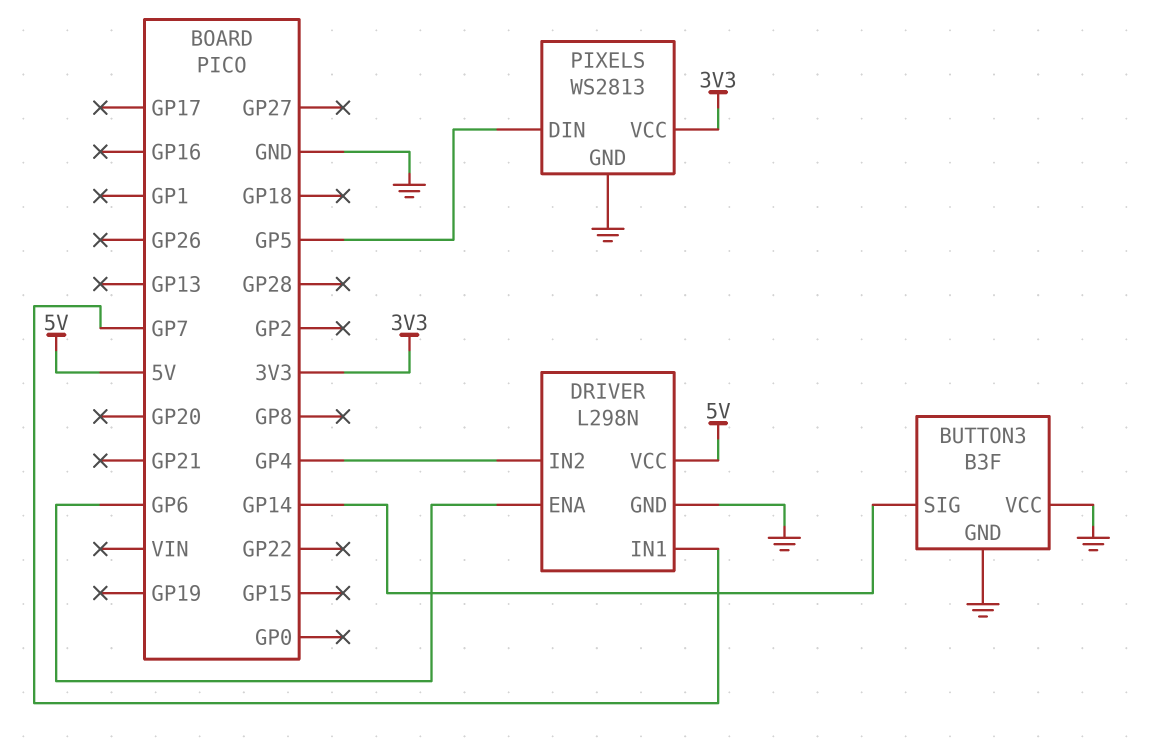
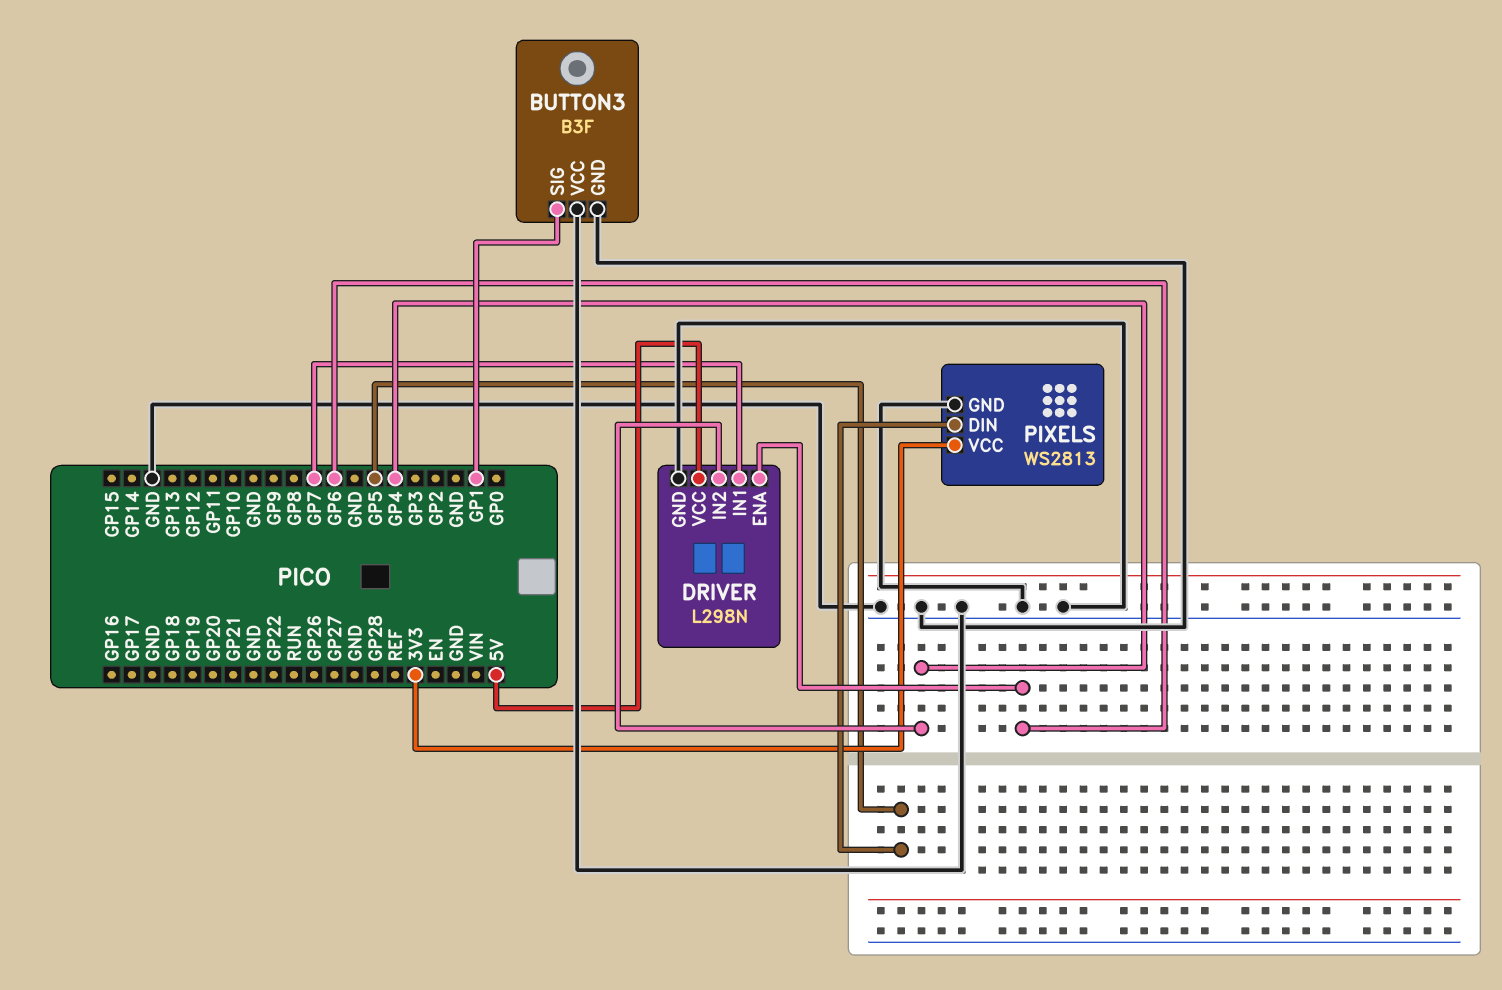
BUTTON3 pin SIG: GP14 -> GP1

